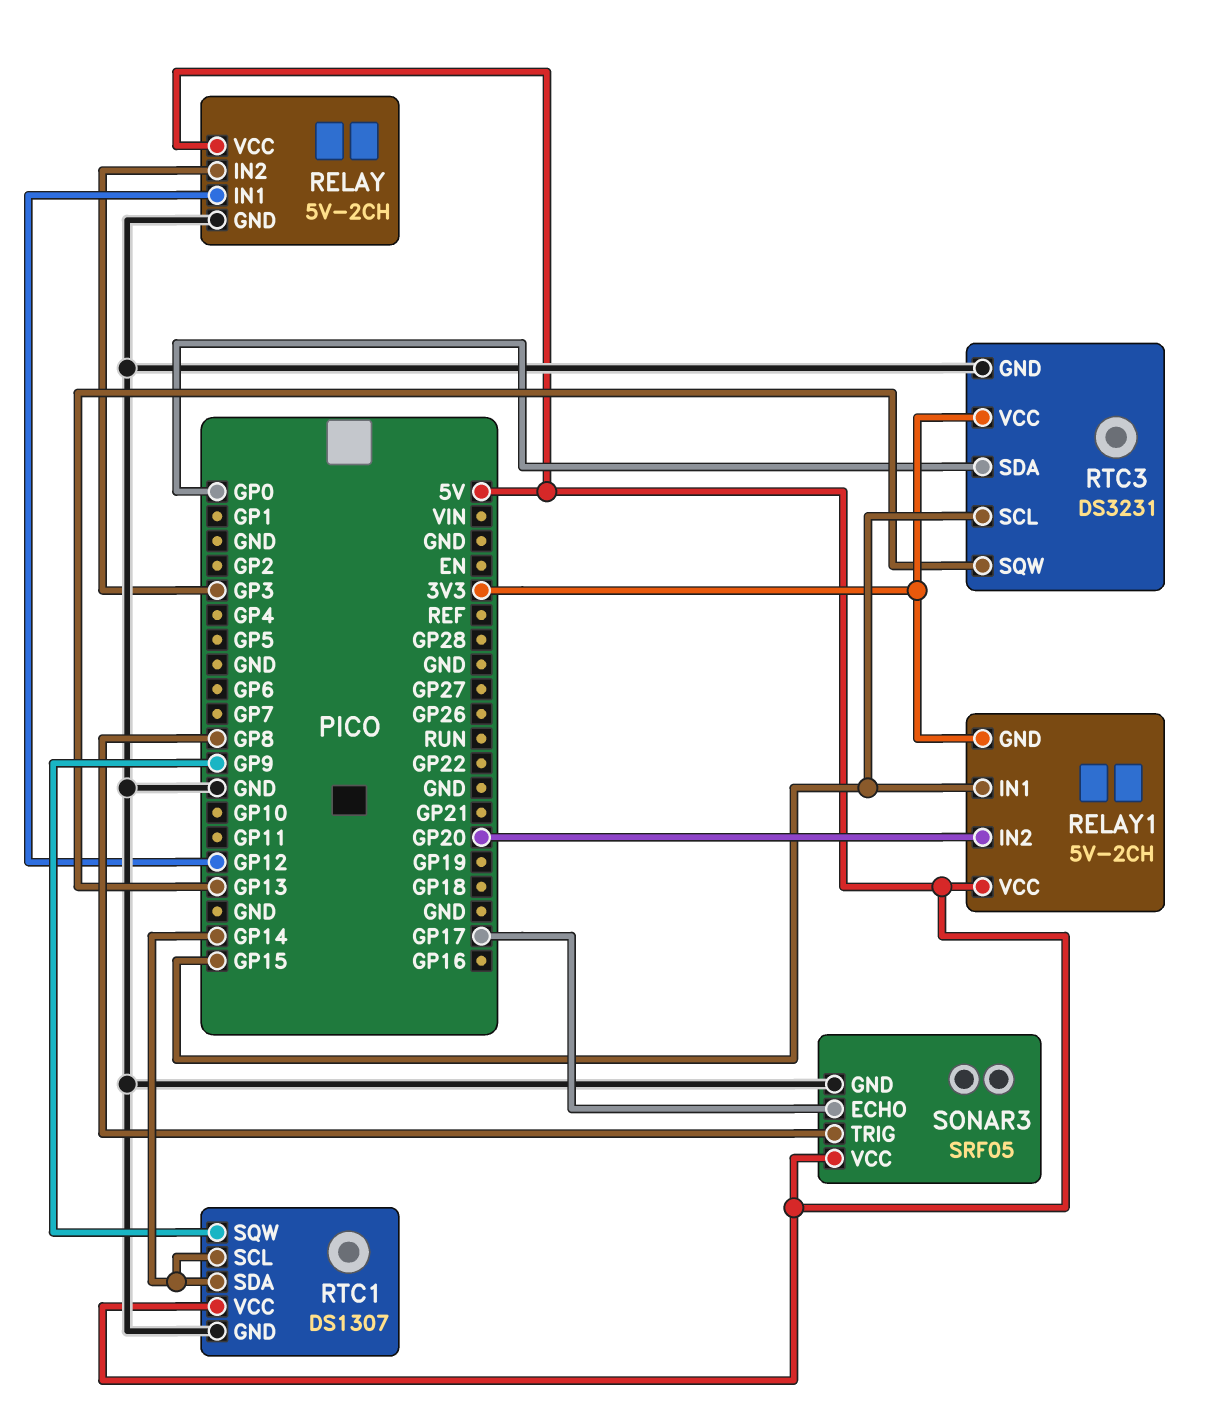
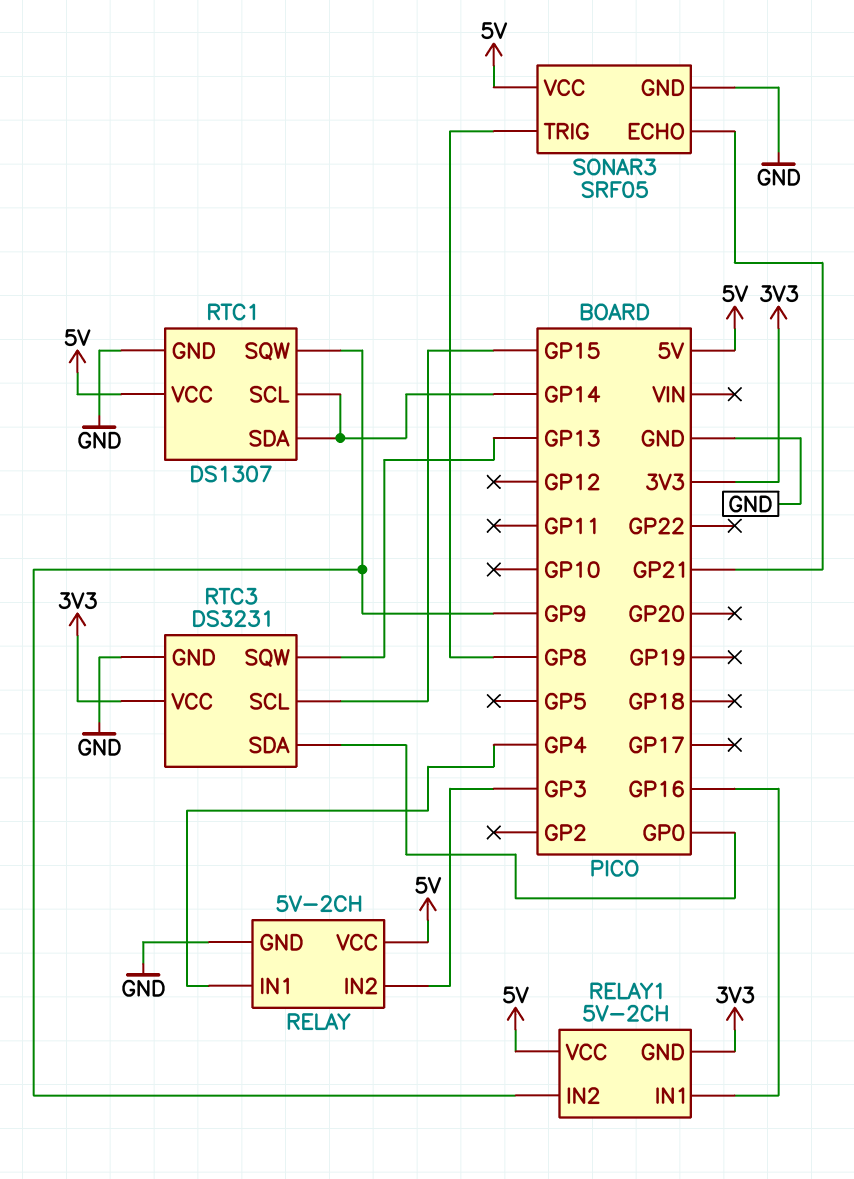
RELAY pin IN1: GP12 -> GP4
RELAY1 pin IN1: GP15 -> GP16
RELAY1 pin IN2: GP20 -> GP9
SONAR3 pin ECHO: GP17 -> GP21

